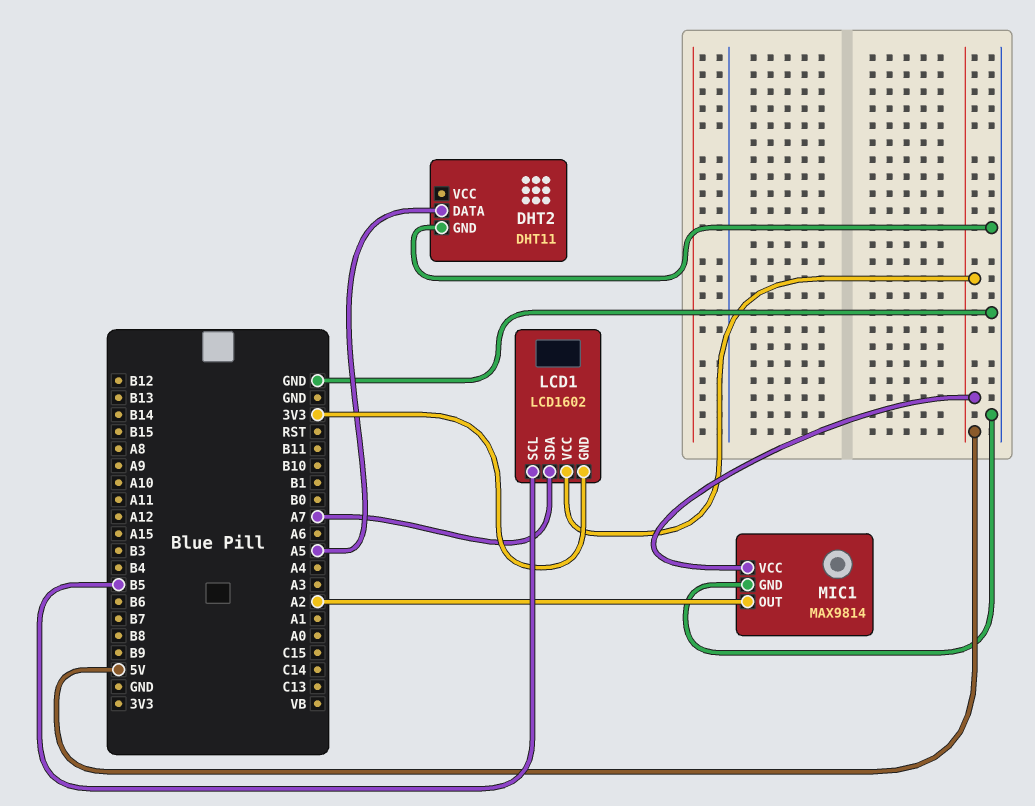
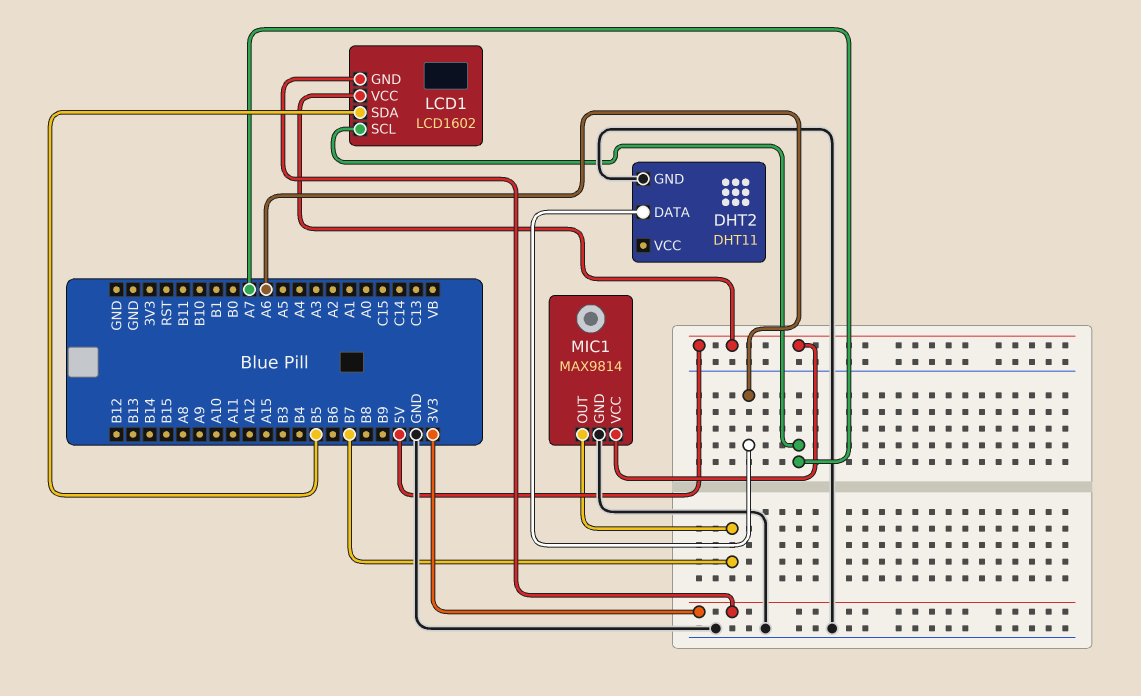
DHT2 pin DATA: A5 -> A6
LCD1 pin SCL: B5 -> A7
LCD1 pin SDA: A7 -> B5
MIC1 pin OUT: A2 -> B7

